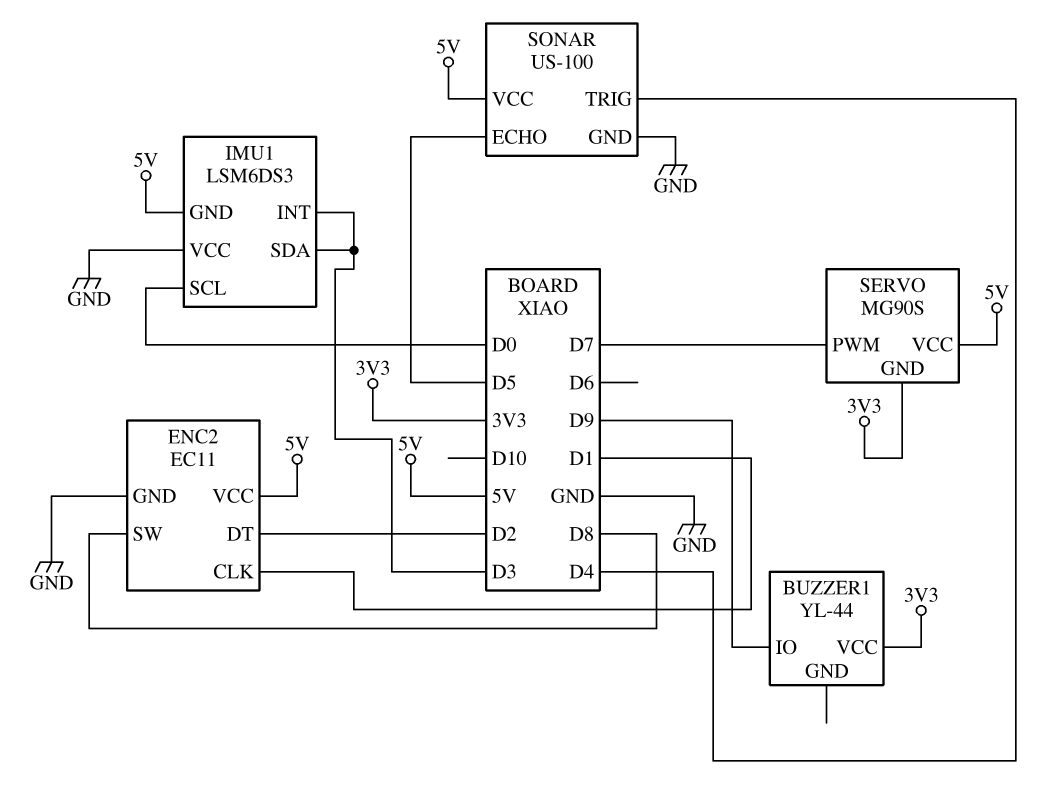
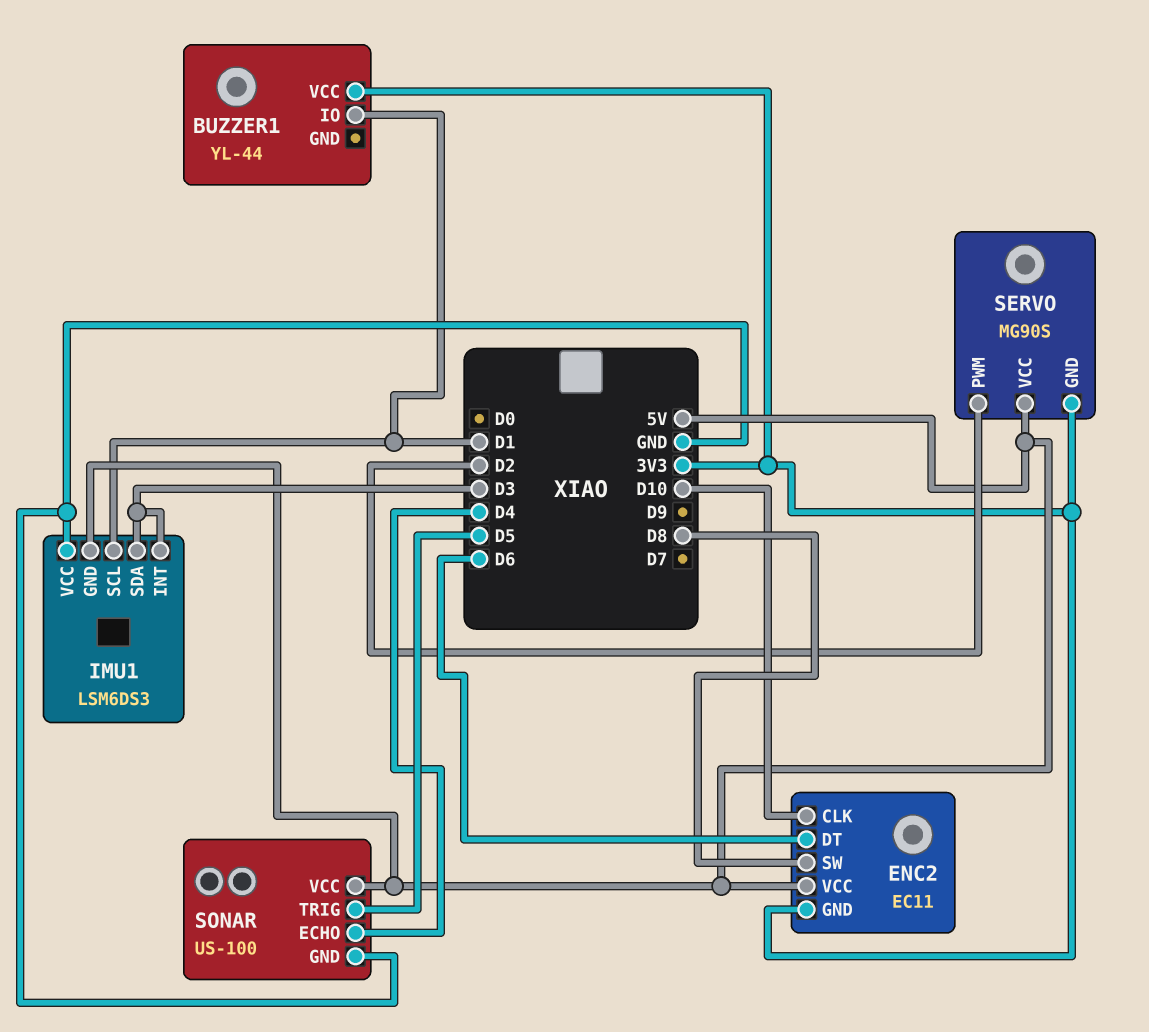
BUZZER1 pin IO: D9 -> D1
ENC2 pin CLK: D1 -> D10
ENC2 pin DT: D2 -> D6
ENC2 pin GND: GND -> 3V3
IMU1 pin SCL: D0 -> D1
SERVO pin PWM: D7 -> D2
SONAR pin ECHO: D5 -> D4
SONAR pin TRIG: D4 -> D5

